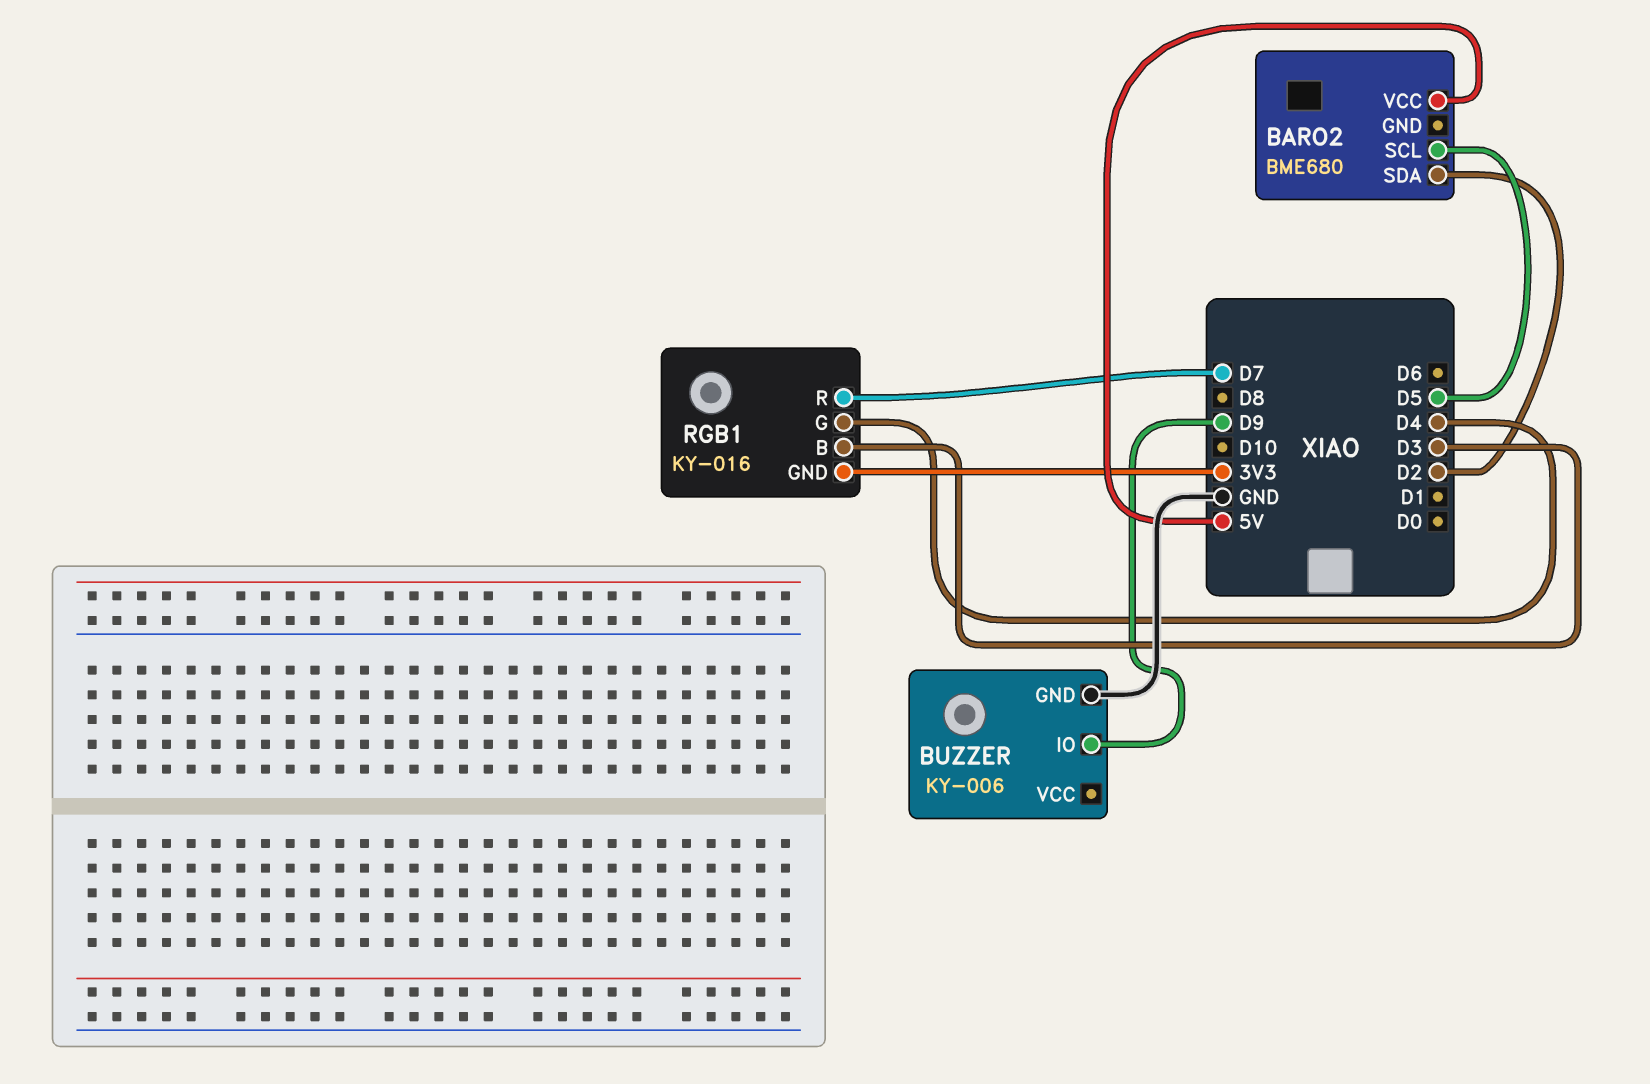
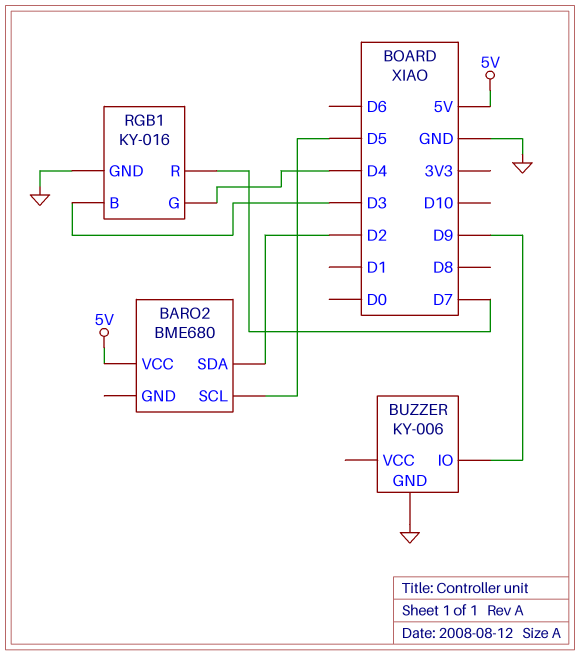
RGB1 pin GND: 3V3 -> GND

